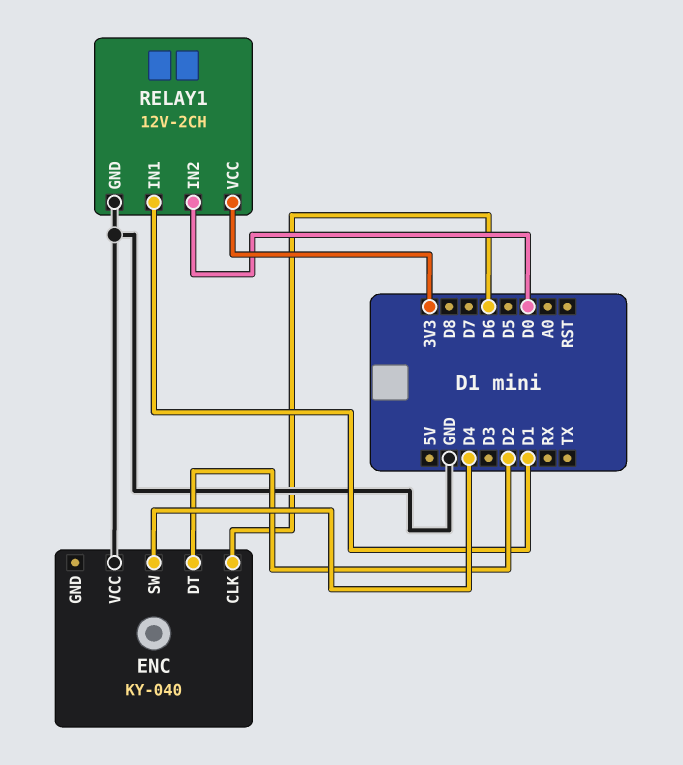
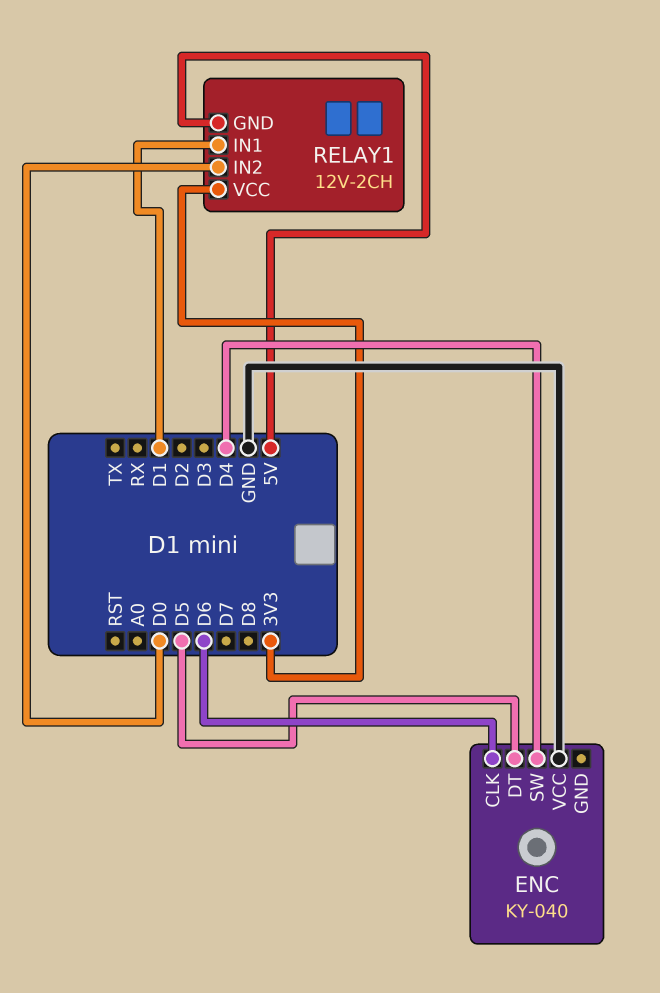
ENC pin DT: D2 -> D5
RELAY1 pin GND: GND -> 5V

